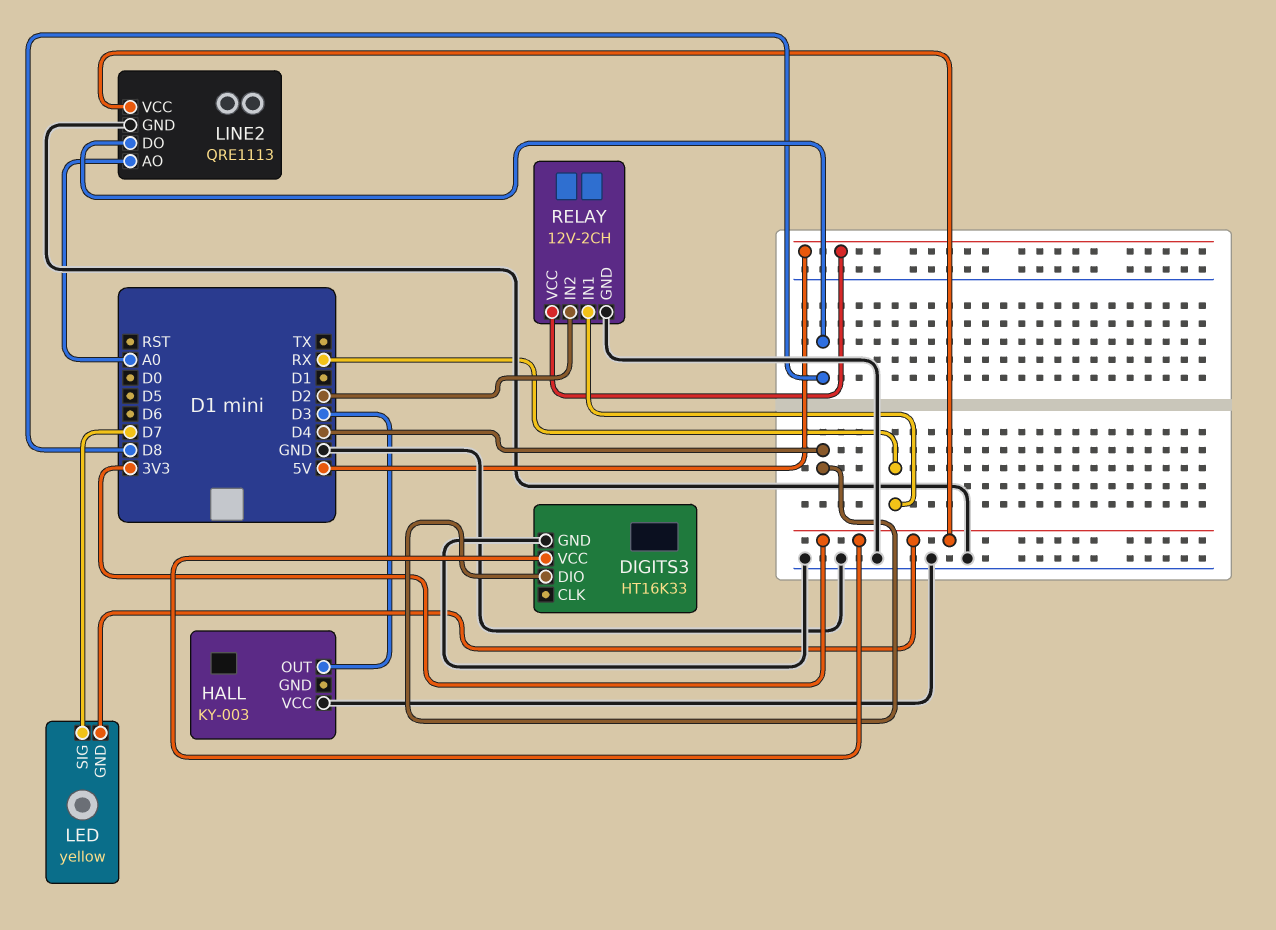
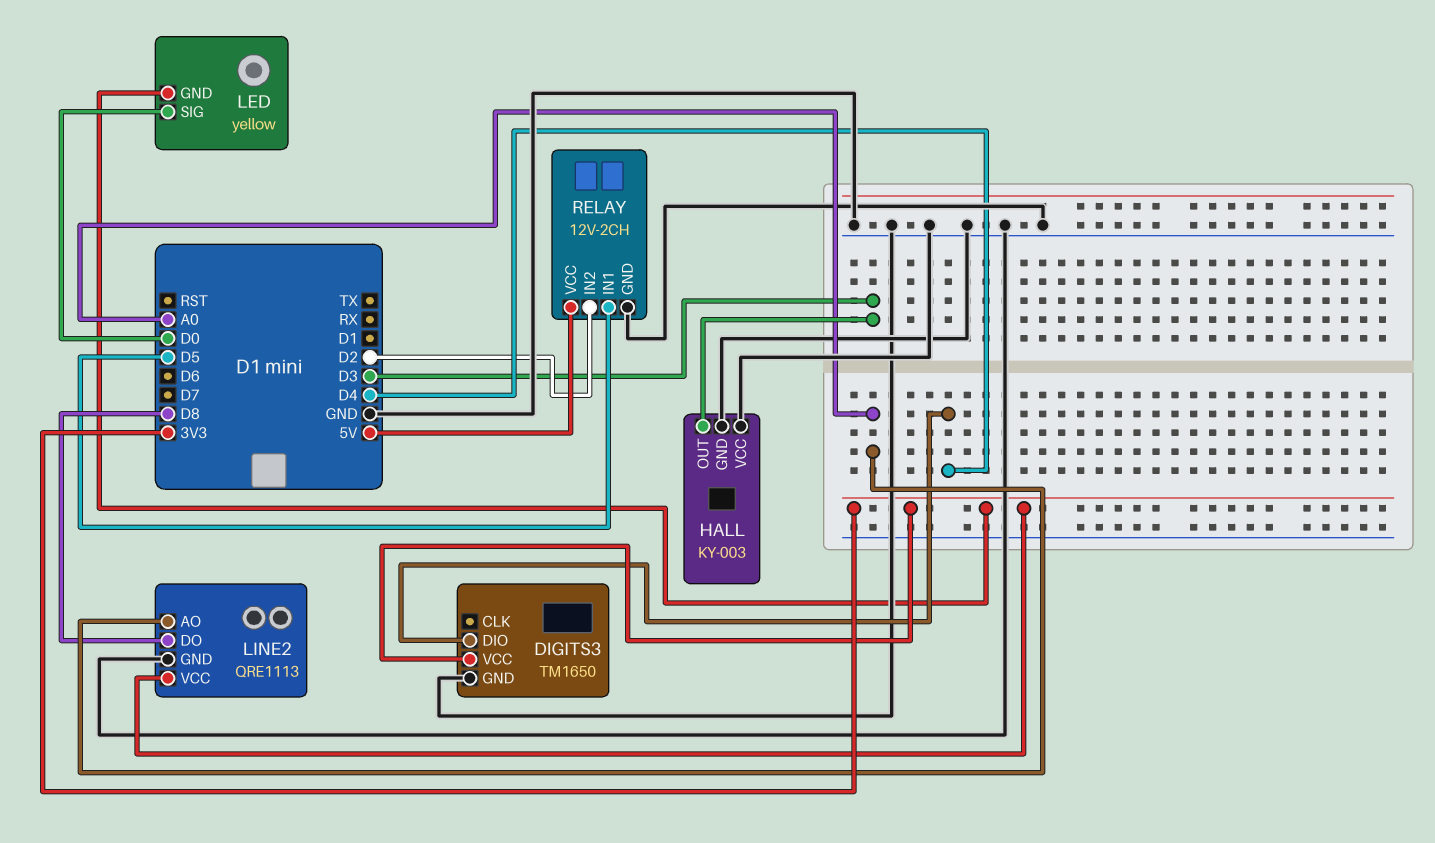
DIGITS3: HT16K33 -> TM1650
HALL pin GND: none -> GND
LED pin SIG: D7 -> D0
RELAY pin IN1: RX -> D5

